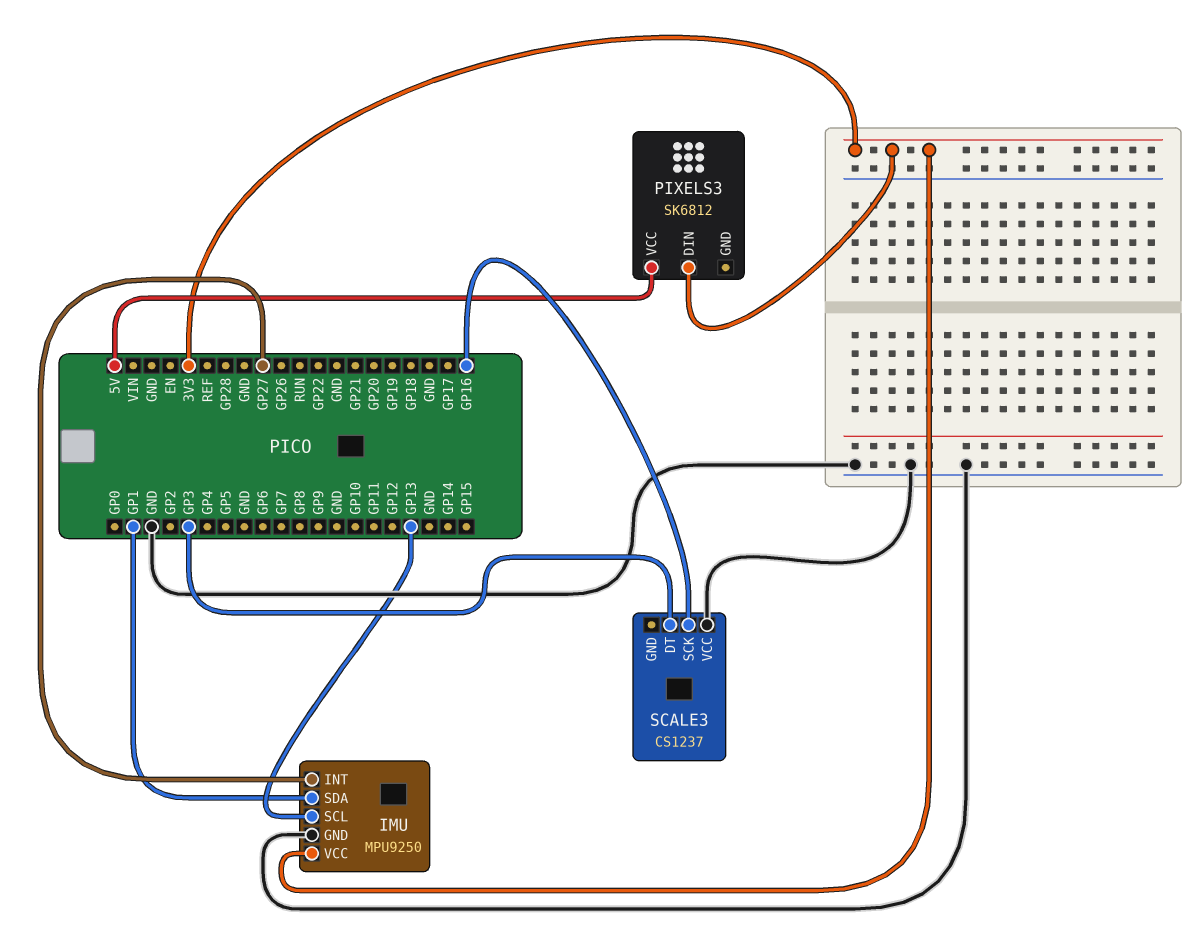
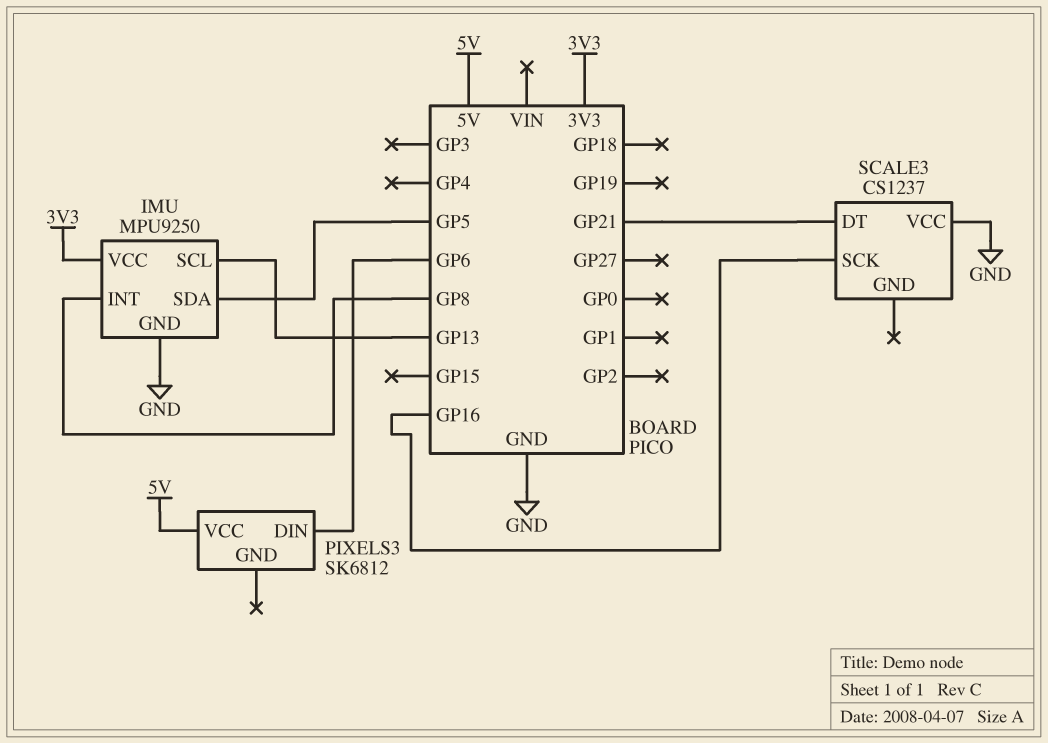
IMU pin INT: GP27 -> GP8
IMU pin SDA: GP1 -> GP5
PIXELS3 pin DIN: 3V3 -> GP6
SCALE3 pin DT: GP3 -> GP21

